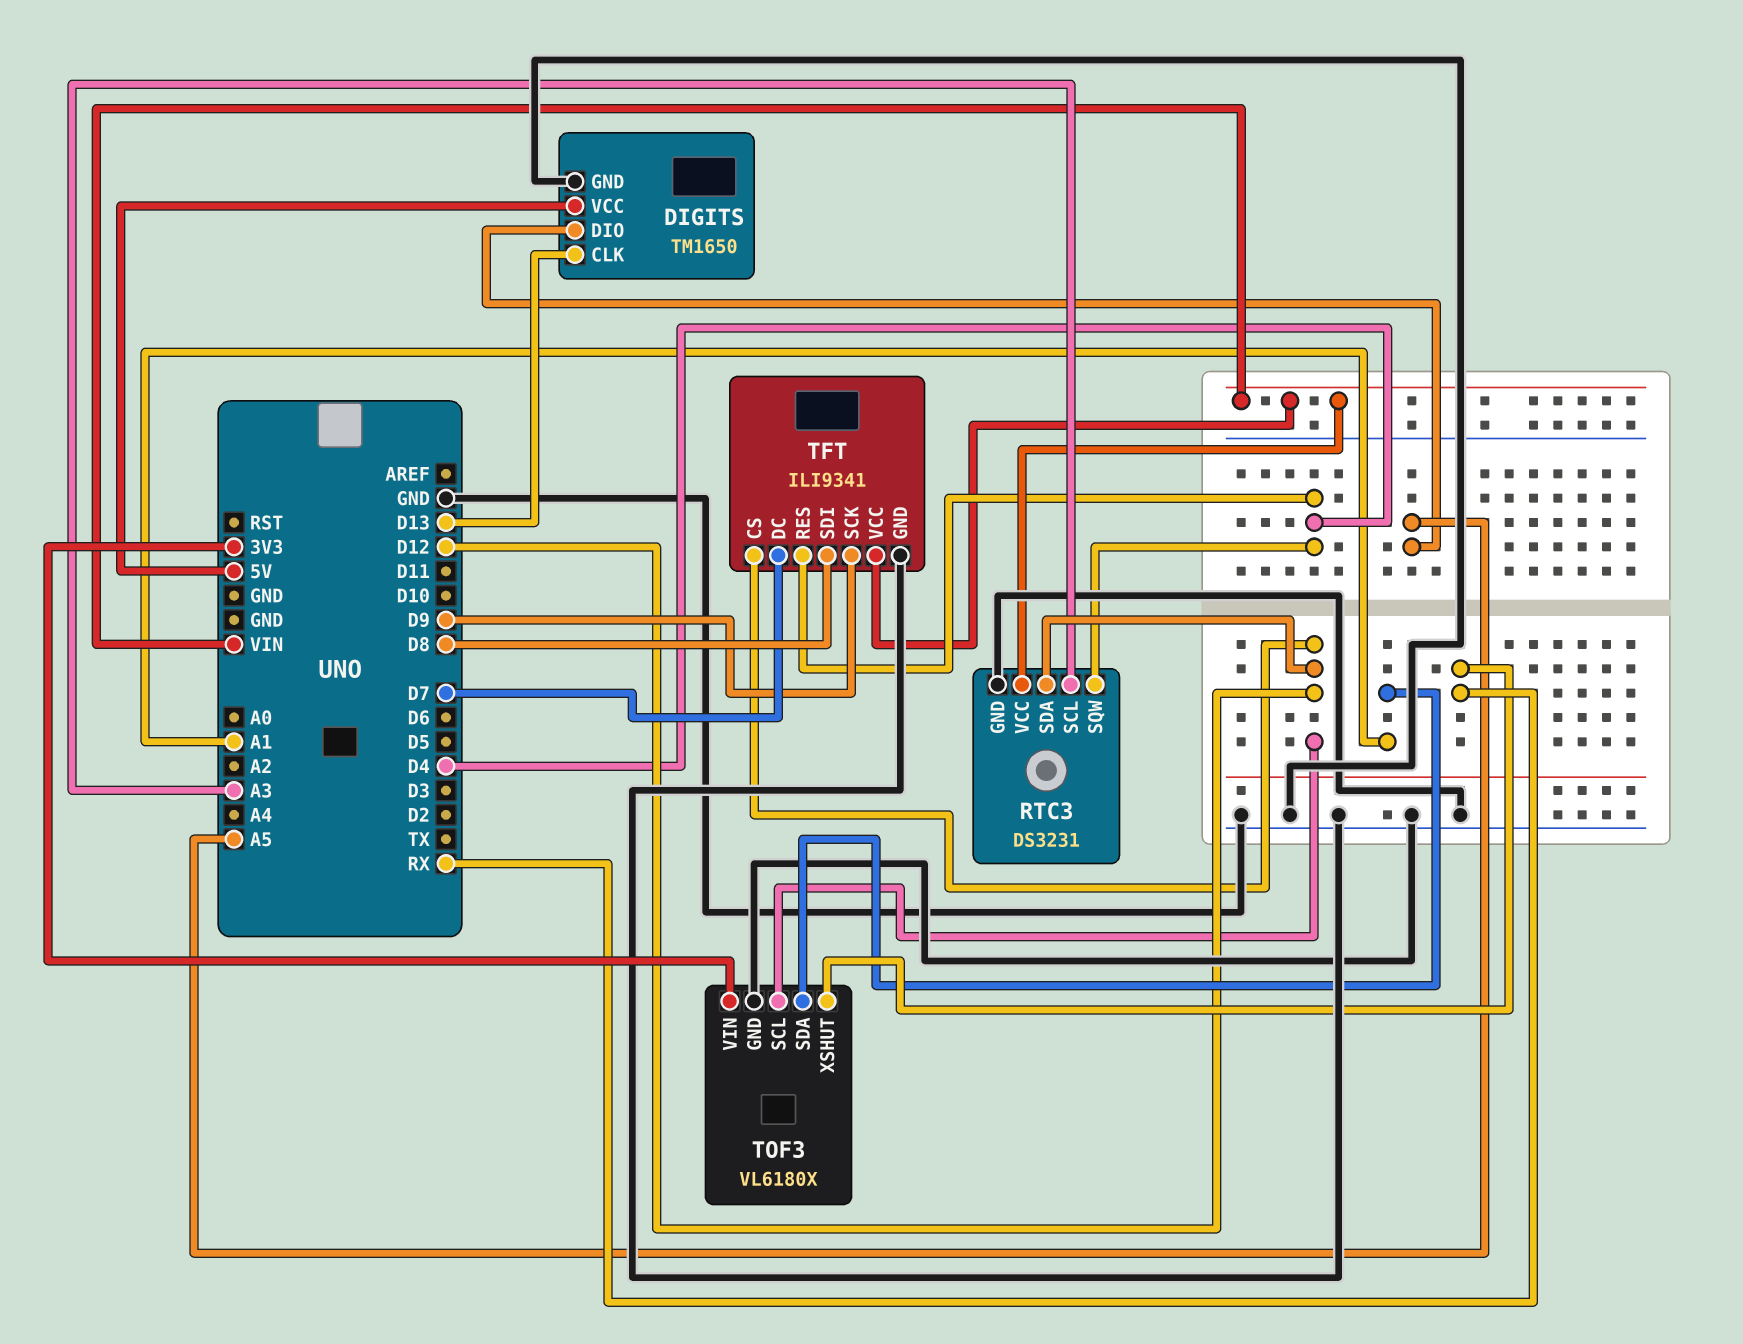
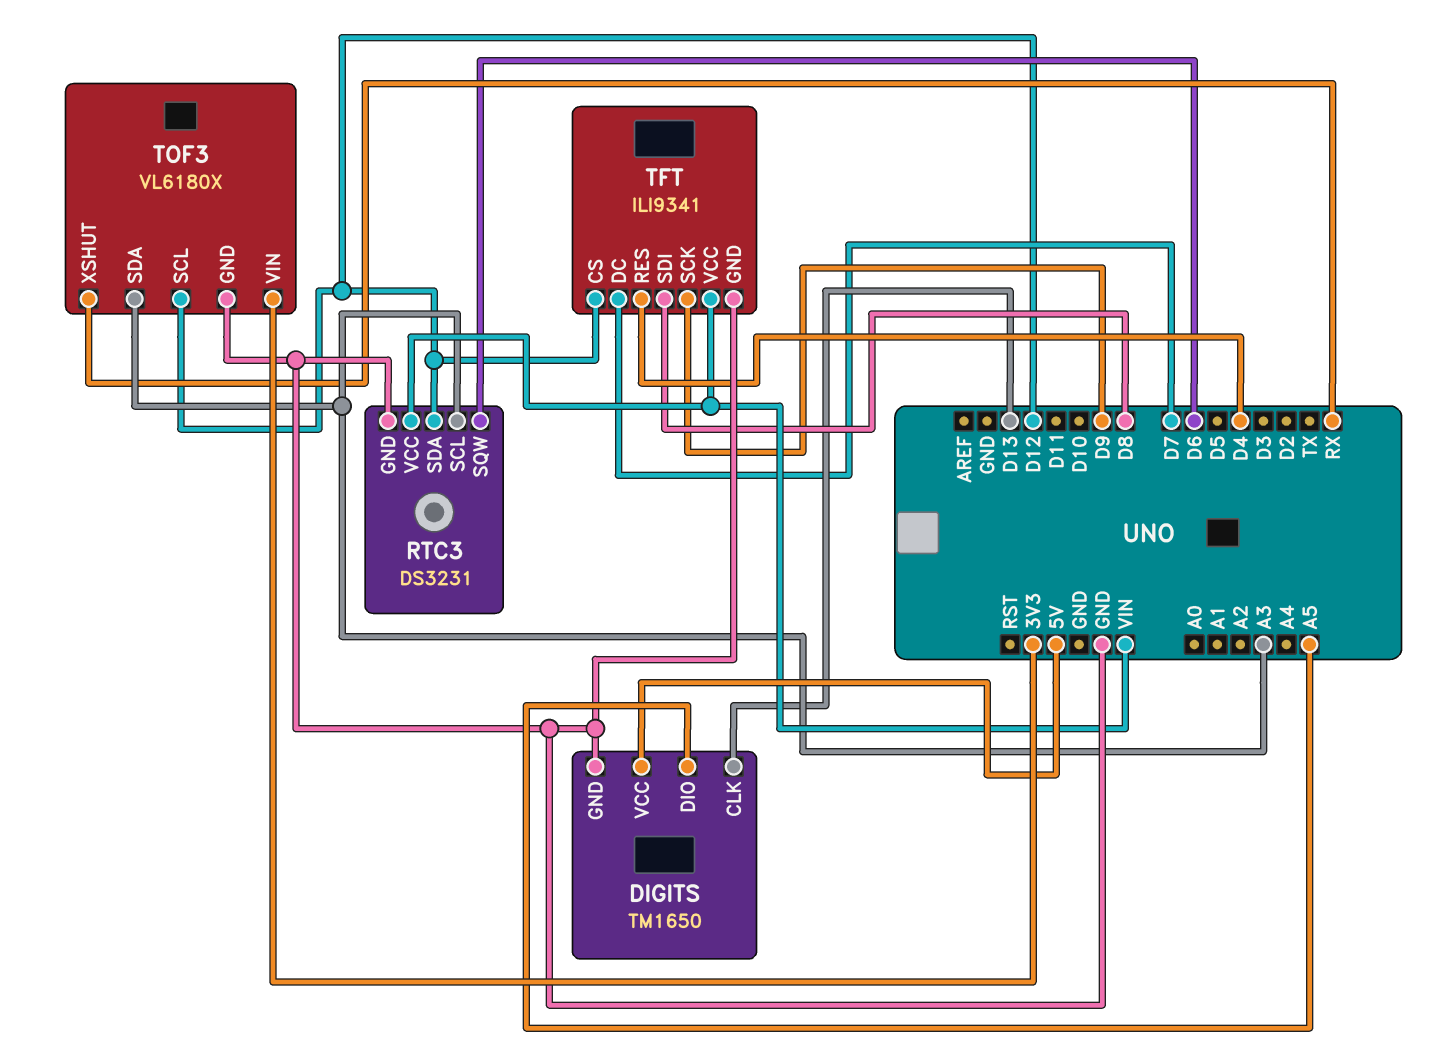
RTC3 pin SQW: D4 -> D6
TOF3 pin SDA: A1 -> A3

